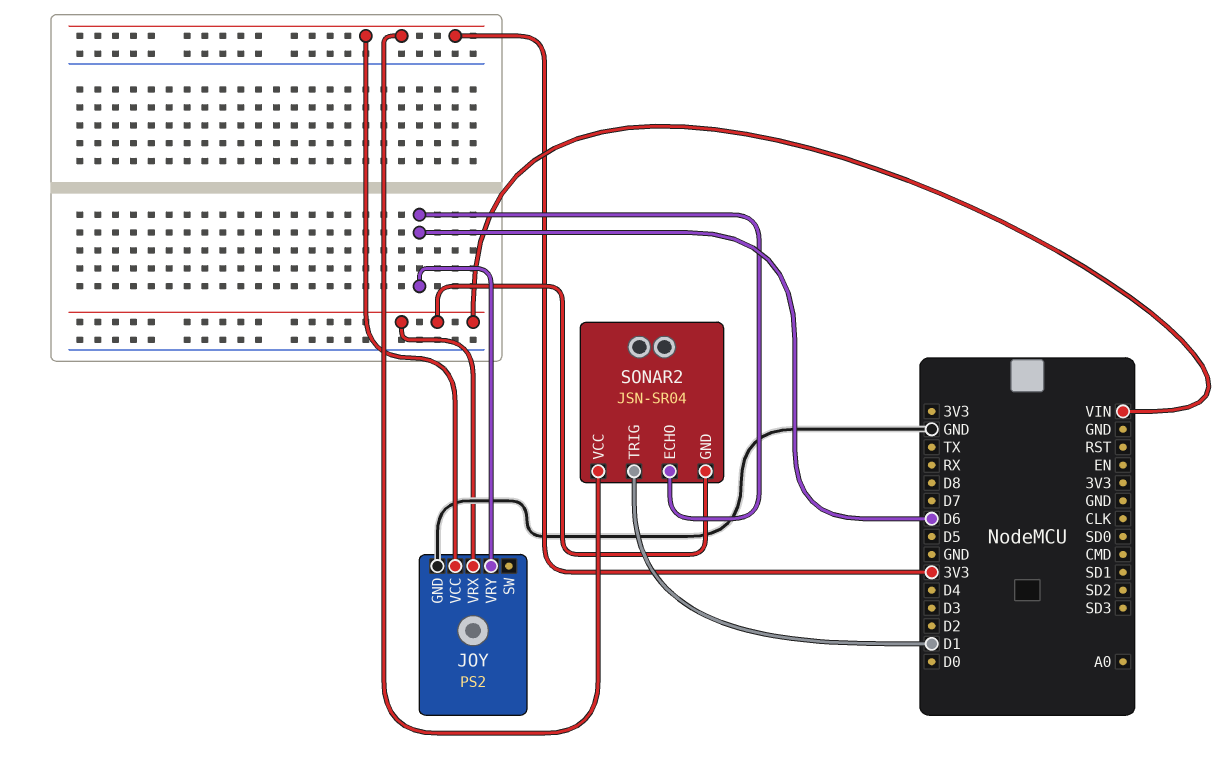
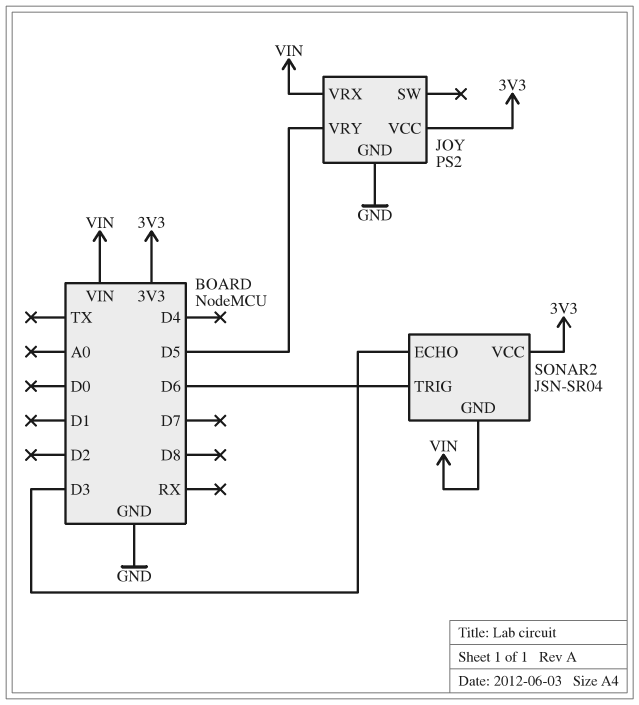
JOY pin VRY: D6 -> D5
SONAR2 pin ECHO: D6 -> D3
SONAR2 pin TRIG: D1 -> D6

